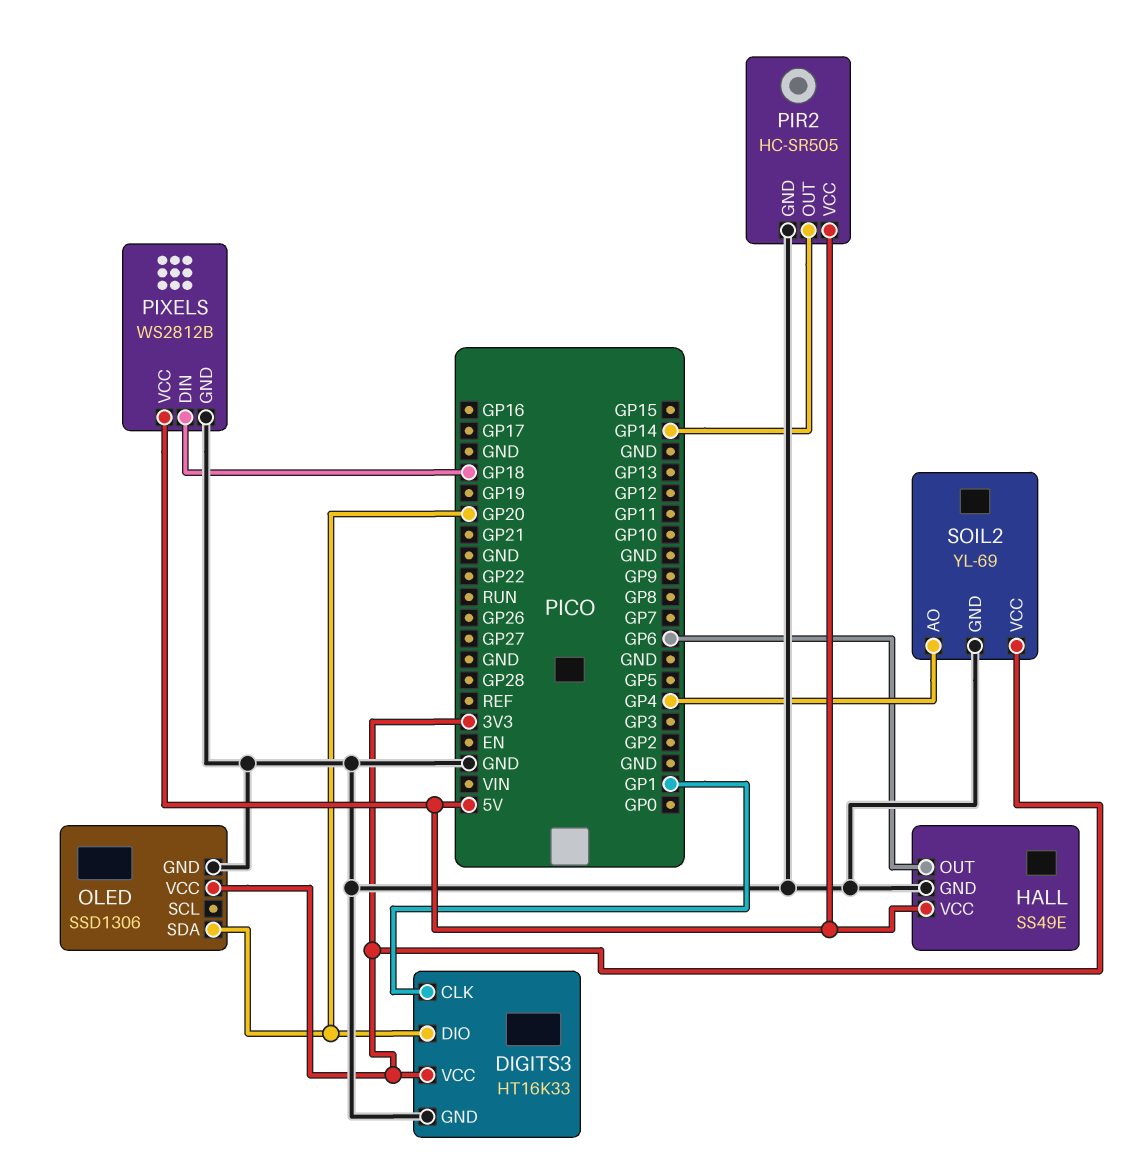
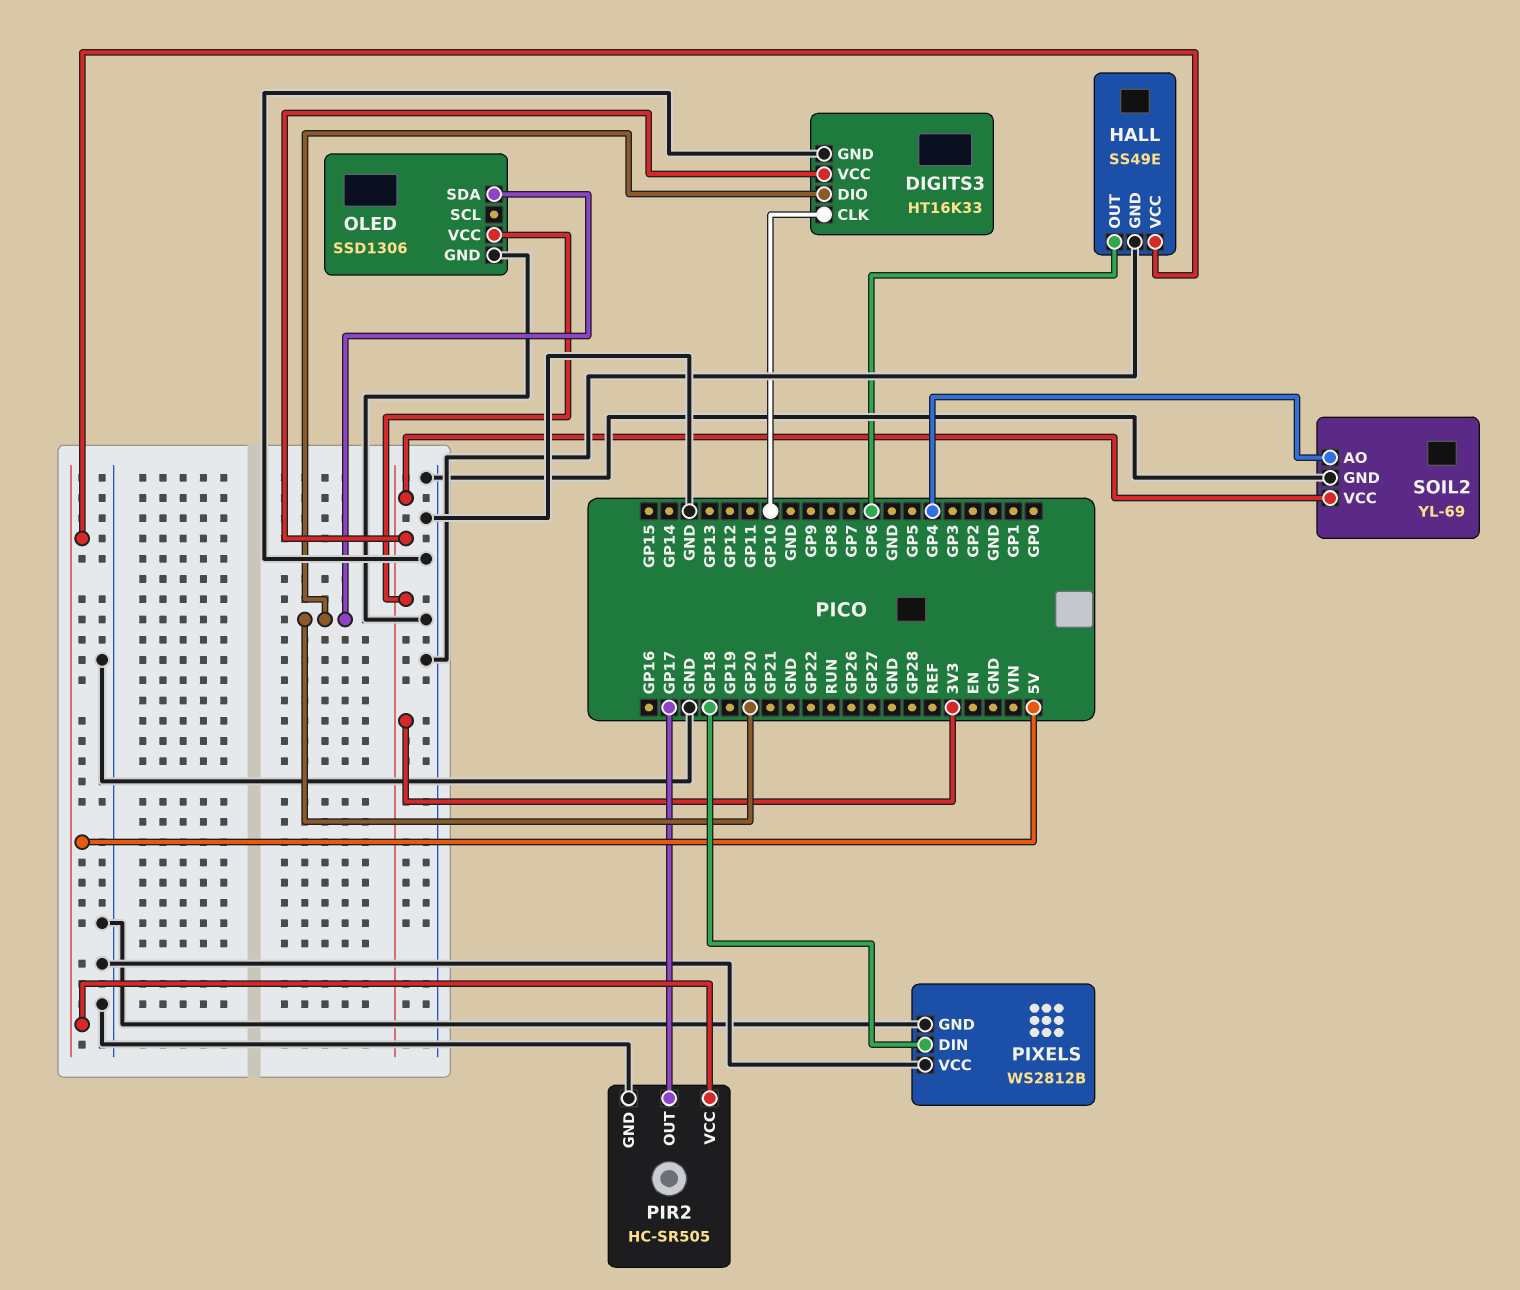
DIGITS3 pin CLK: GP1 -> GP10
PIR2 pin OUT: GP14 -> GP17
PIXELS pin VCC: 5V -> GND

